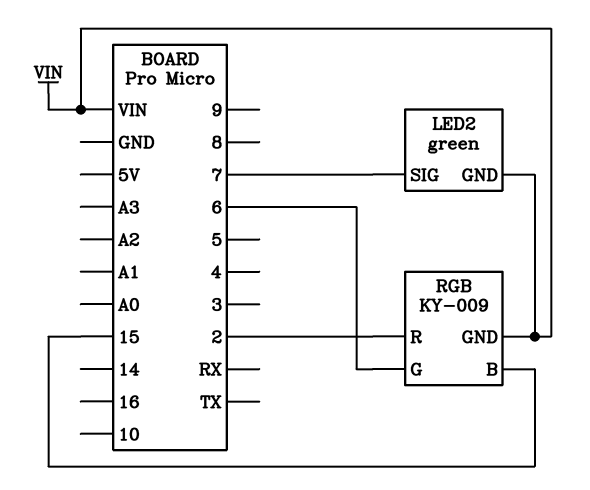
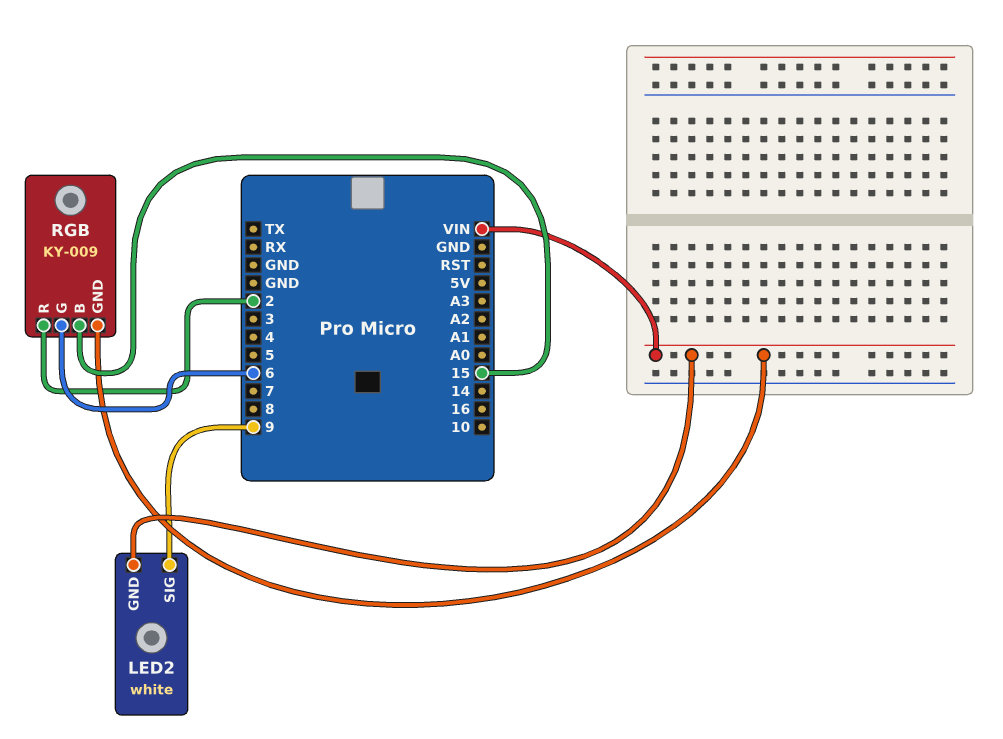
LED2: green -> white
LED2 pin SIG: 7 -> 9

